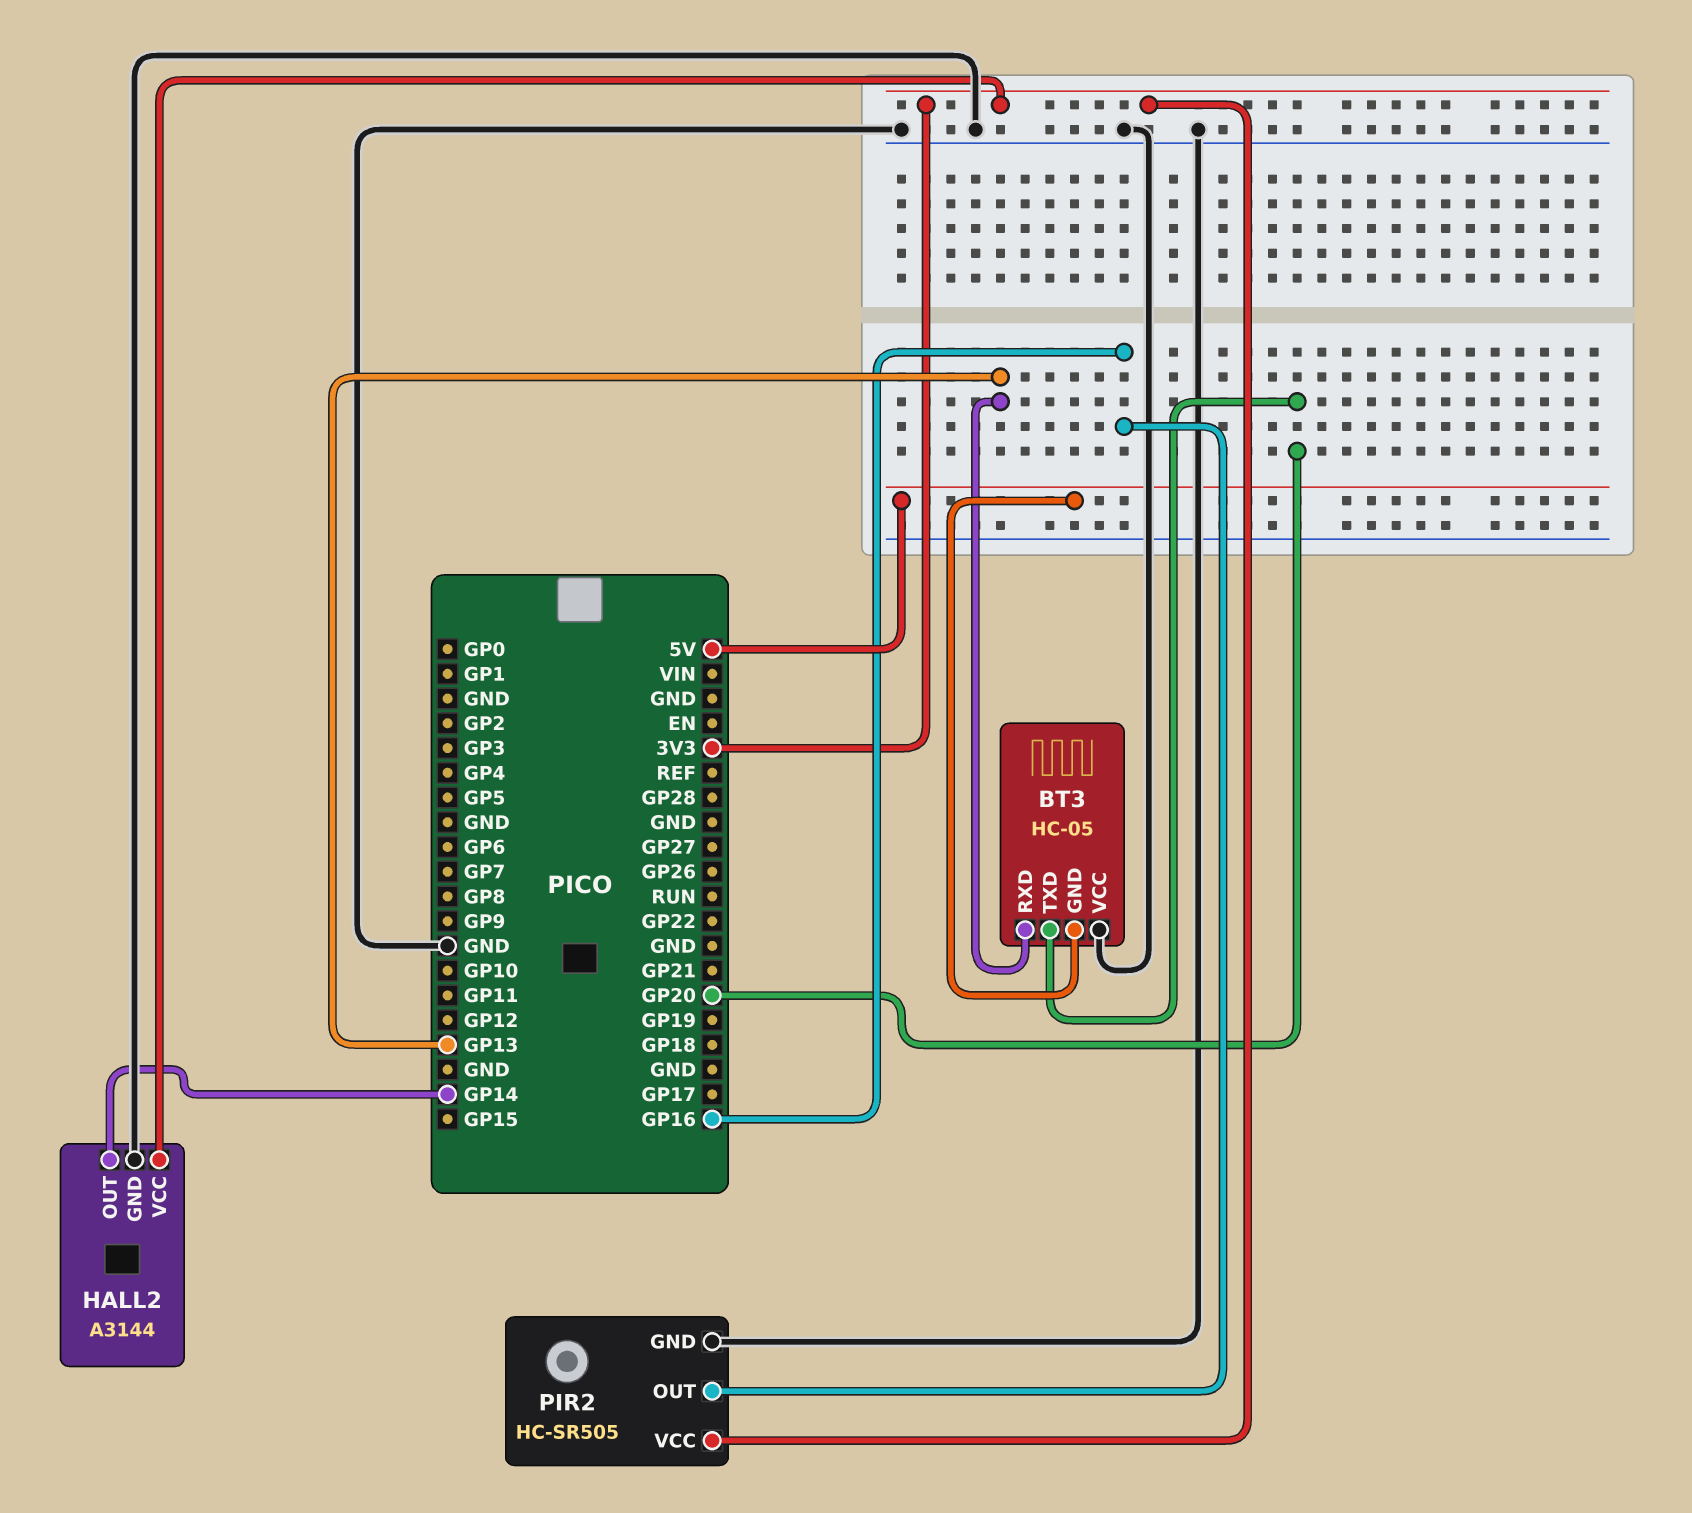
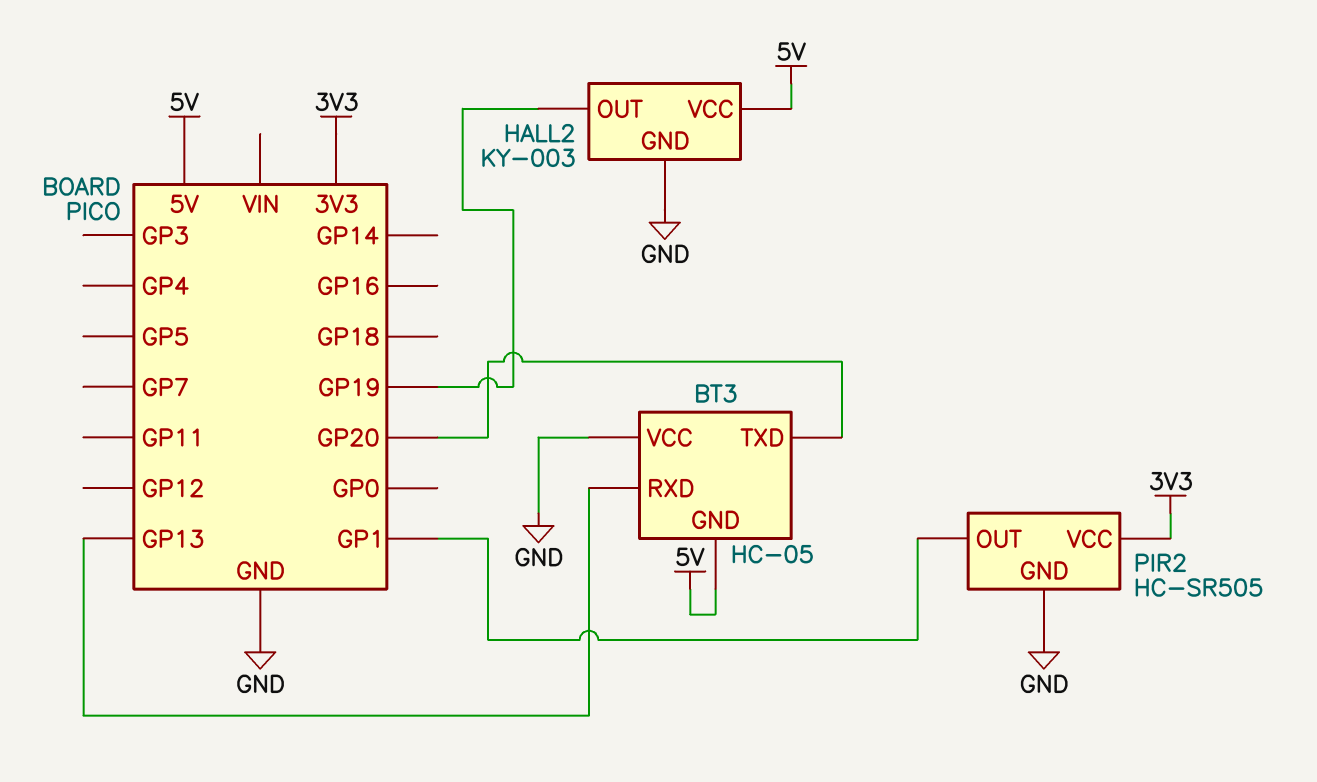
HALL2: A3144 -> KY-003
HALL2 pin OUT: GP14 -> GP19
HALL2 pin VCC: 3V3 -> 5V
PIR2 pin OUT: GP16 -> GP1

